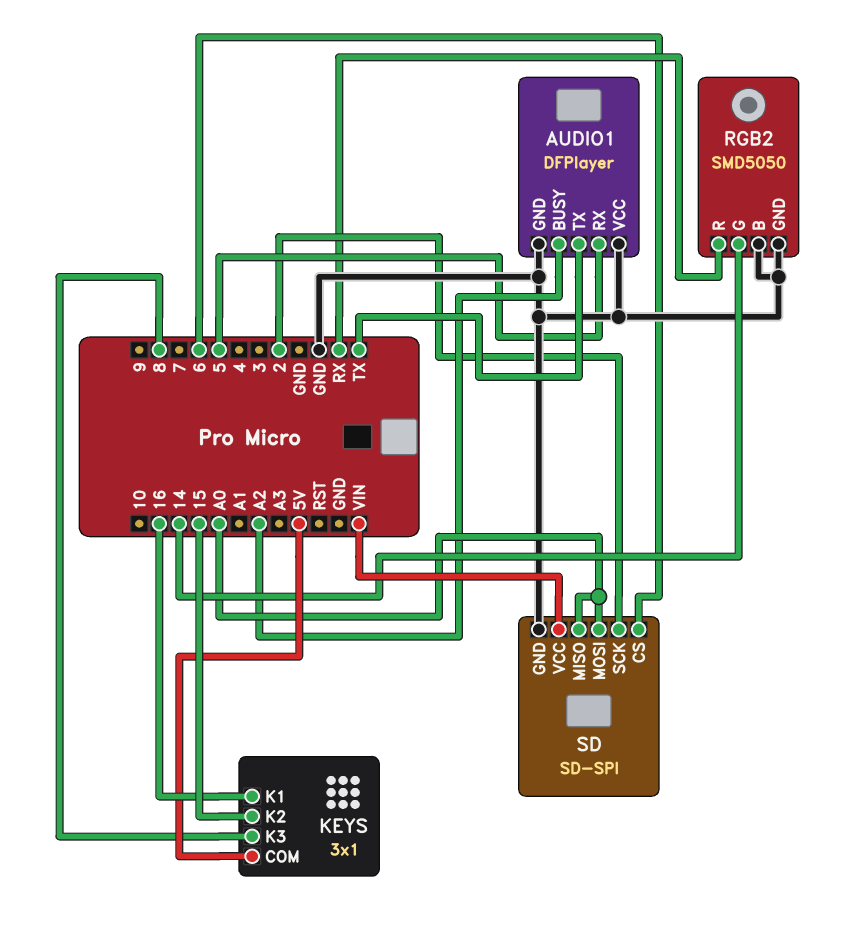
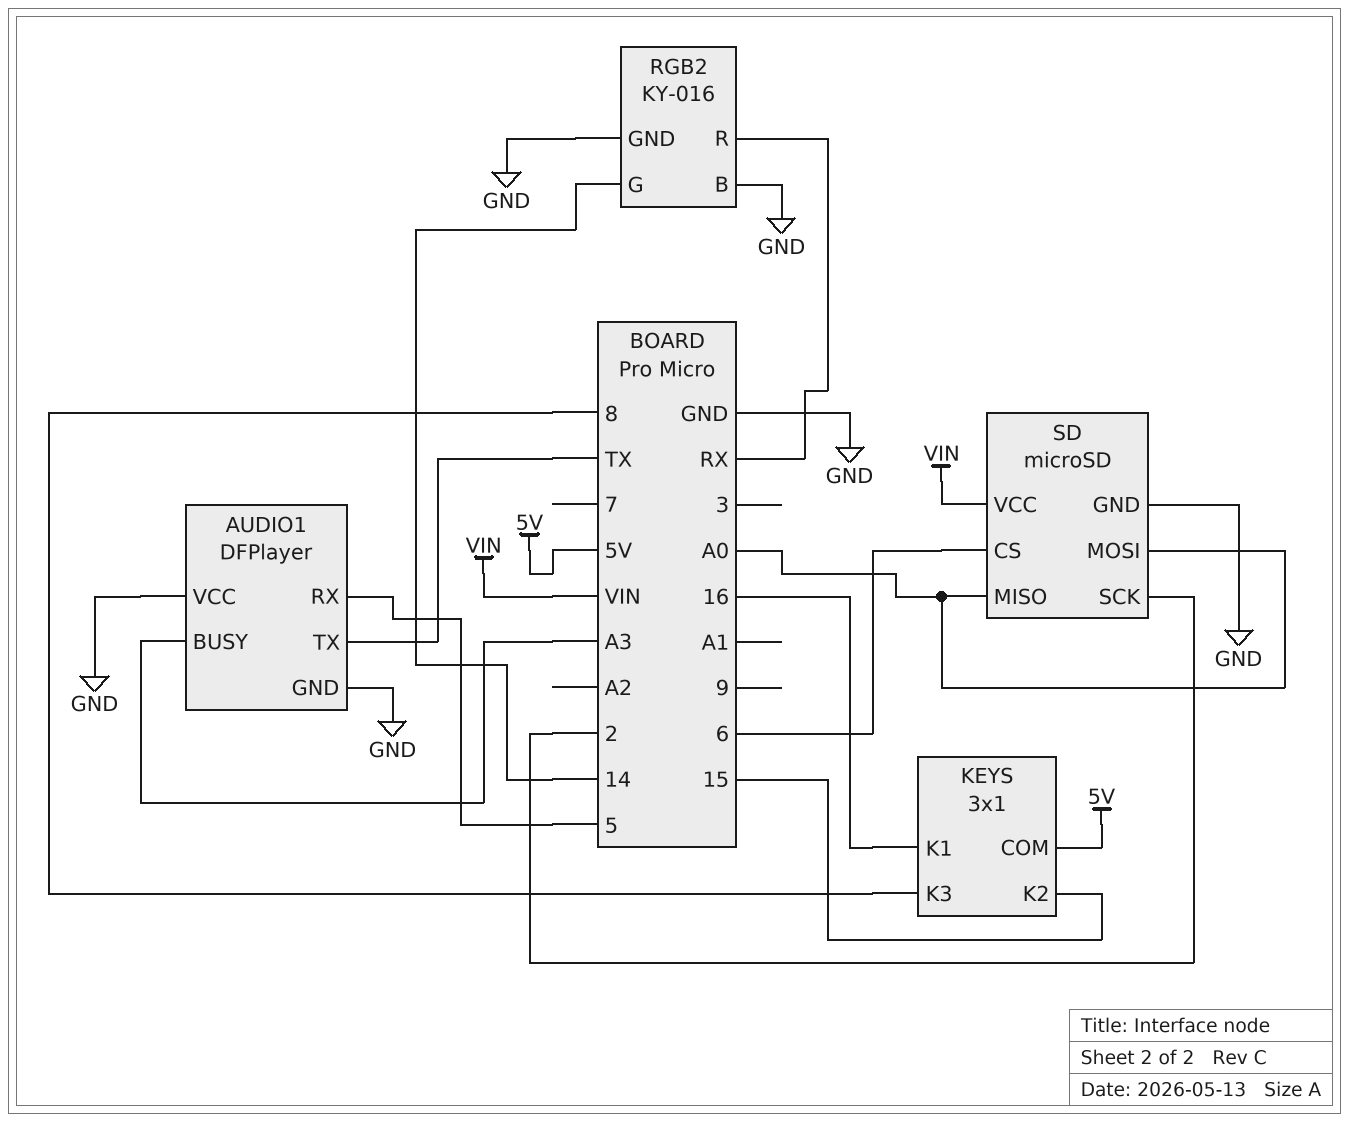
AUDIO1 pin BUSY: A2 -> A3
RGB2: SMD5050 -> KY-016
SD: SD-SPI -> microSD

